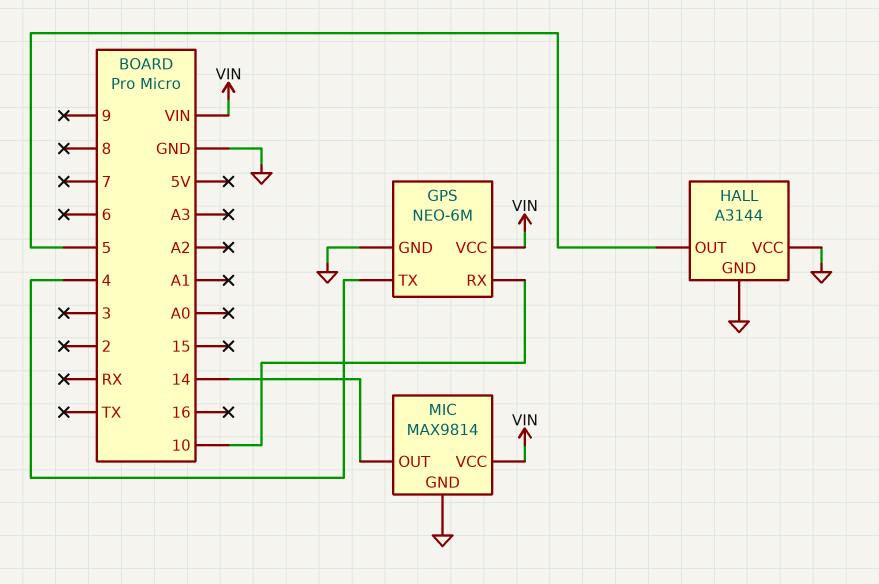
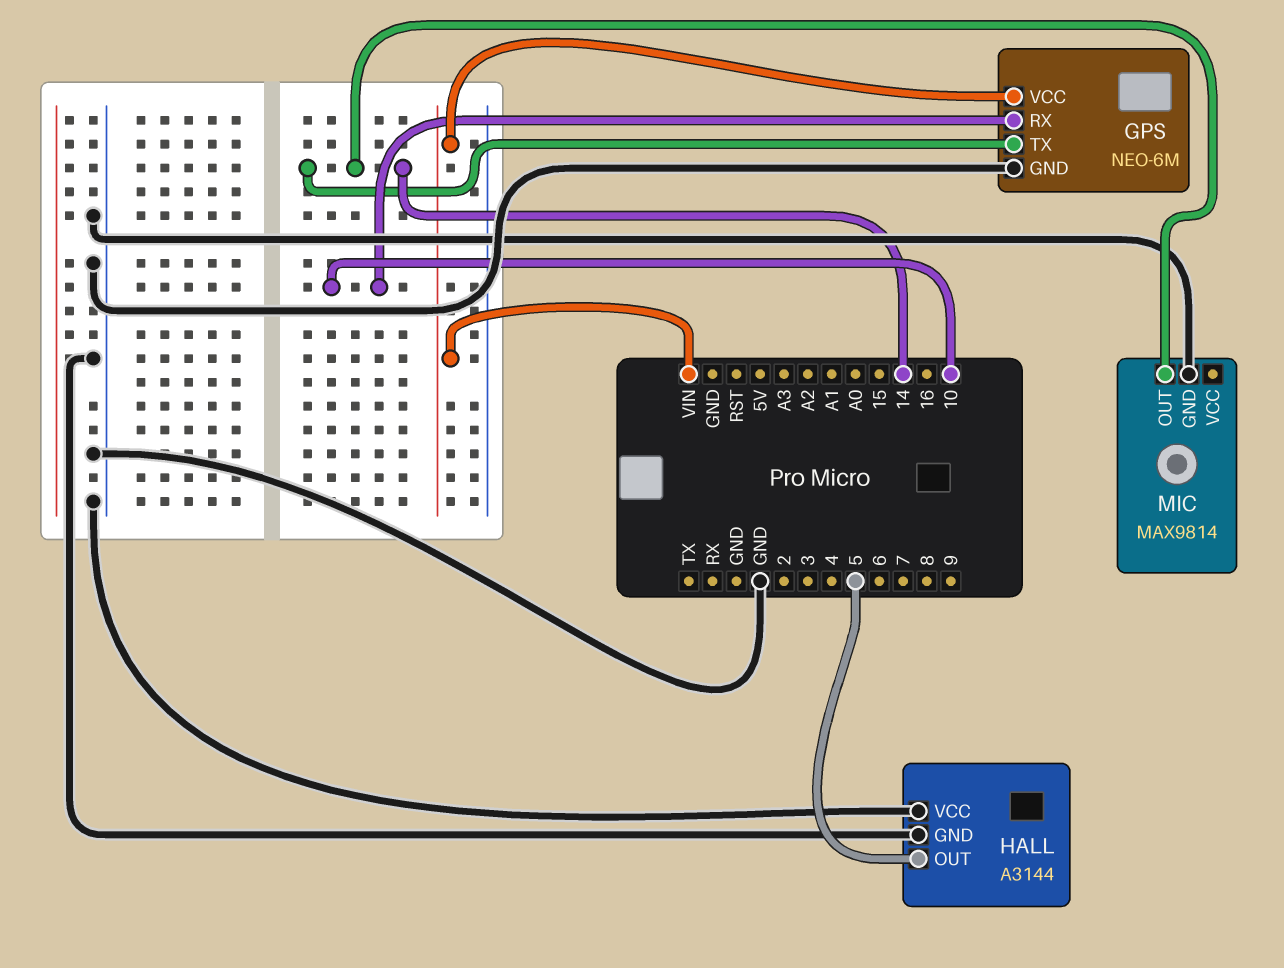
GPS pin TX: 4 -> 14
MIC pin VCC: VIN -> none

